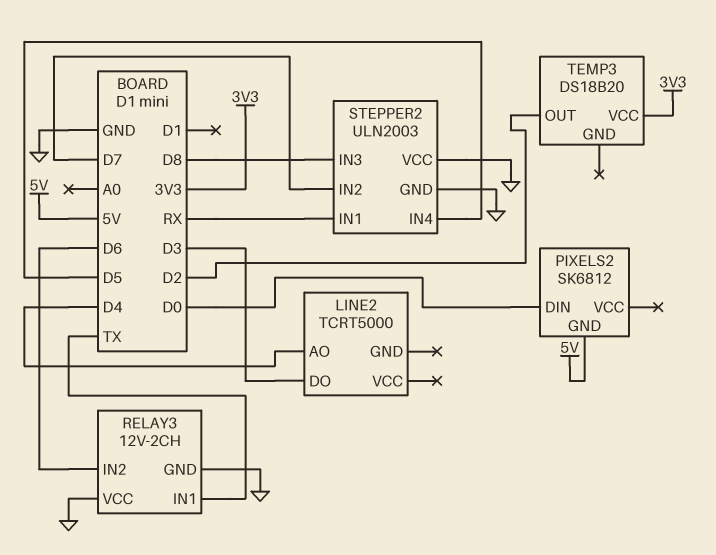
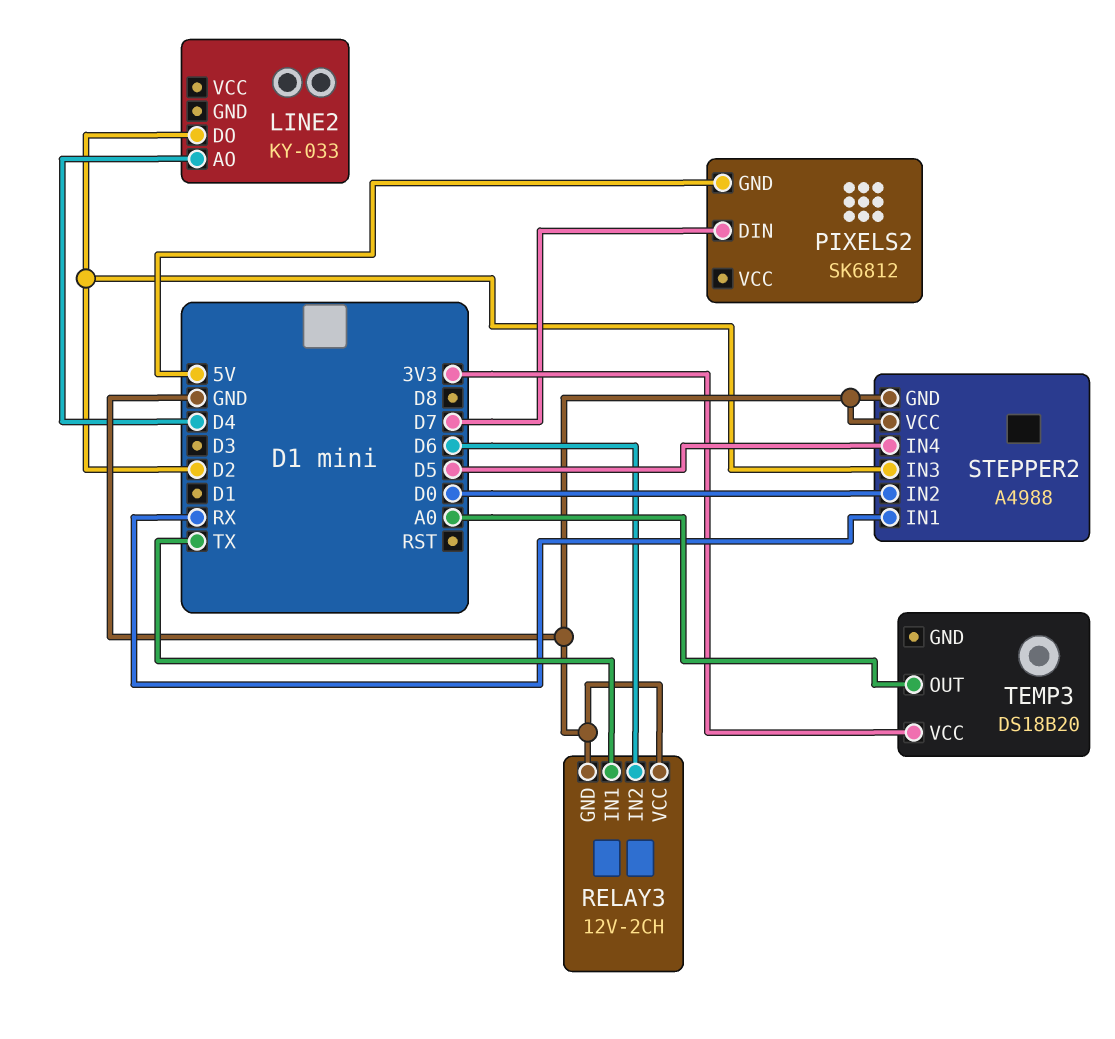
LINE2: TCRT5000 -> KY-033
LINE2 pin DO: D3 -> D2
PIXELS2 pin DIN: D0 -> D7
STEPPER2: ULN2003 -> A4988
STEPPER2 pin IN2: D7 -> D0
STEPPER2 pin IN3: D8 -> D2
TEMP3 pin OUT: D2 -> A0

